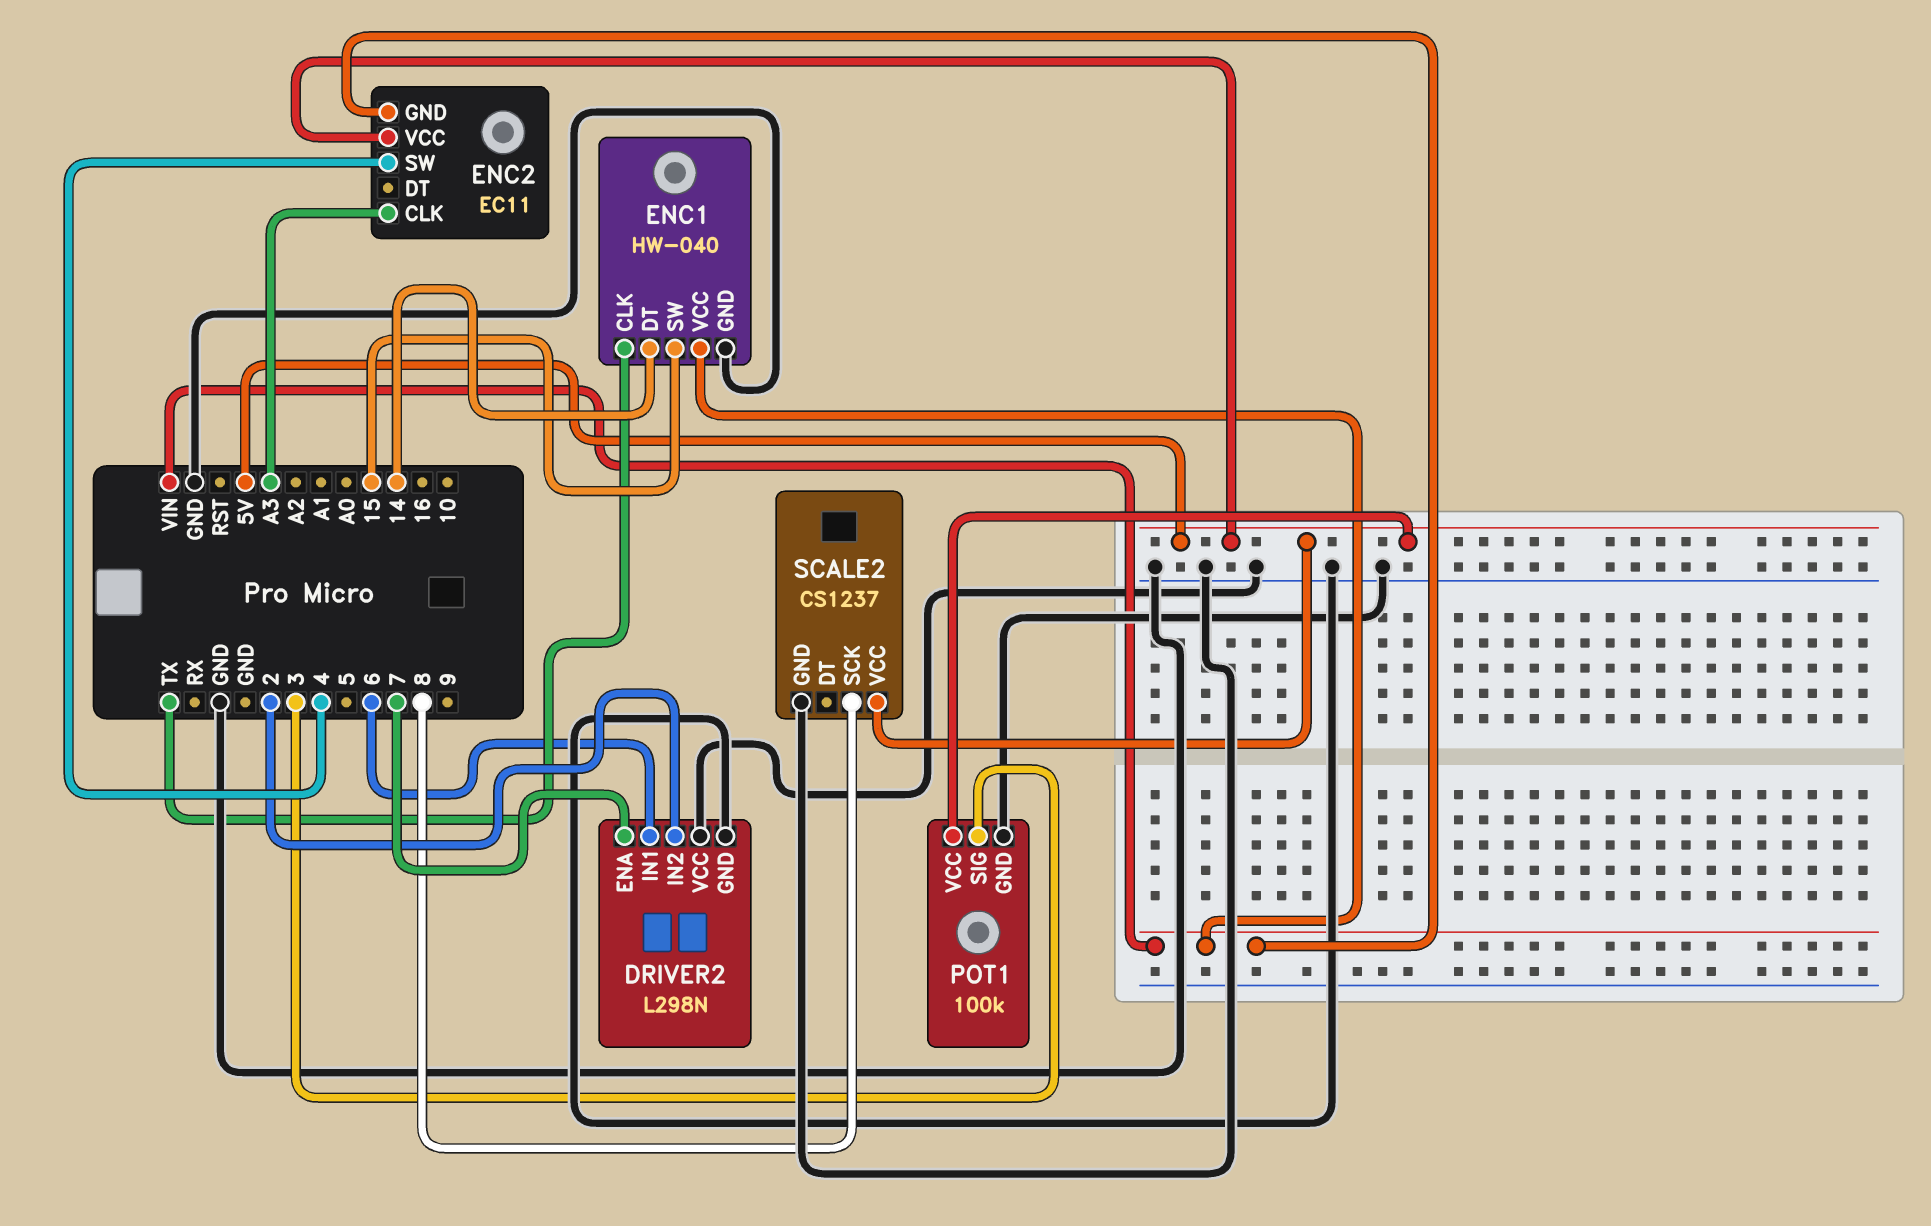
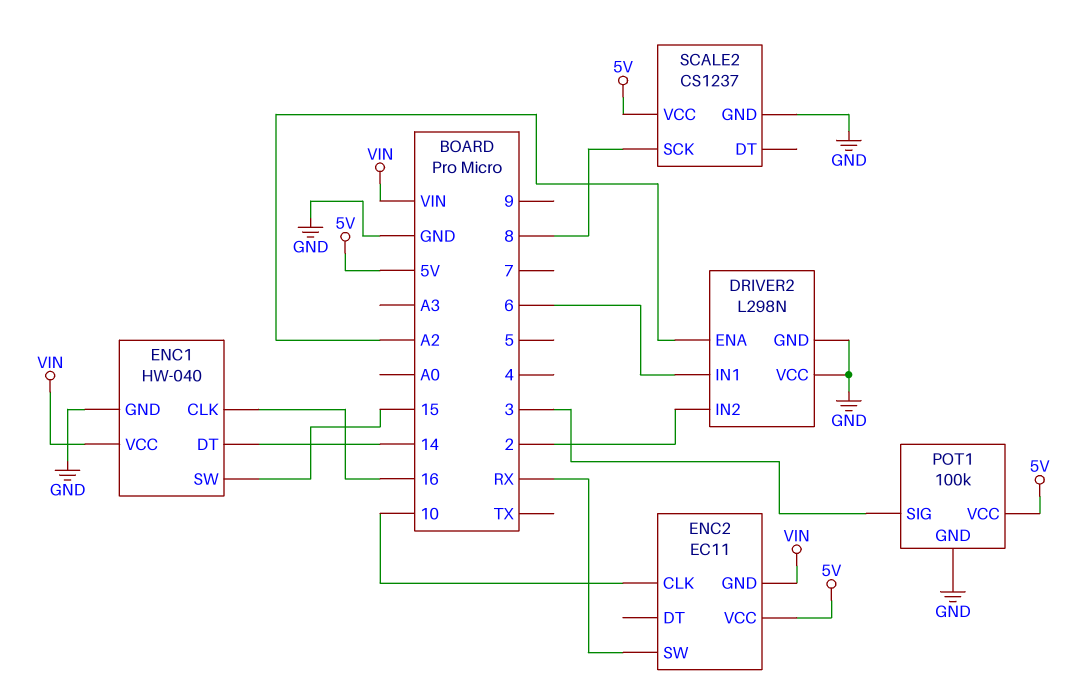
DRIVER2 pin ENA: 7 -> A2
ENC1 pin CLK: TX -> 16
ENC2 pin CLK: A3 -> 10
ENC2 pin SW: 4 -> RX

